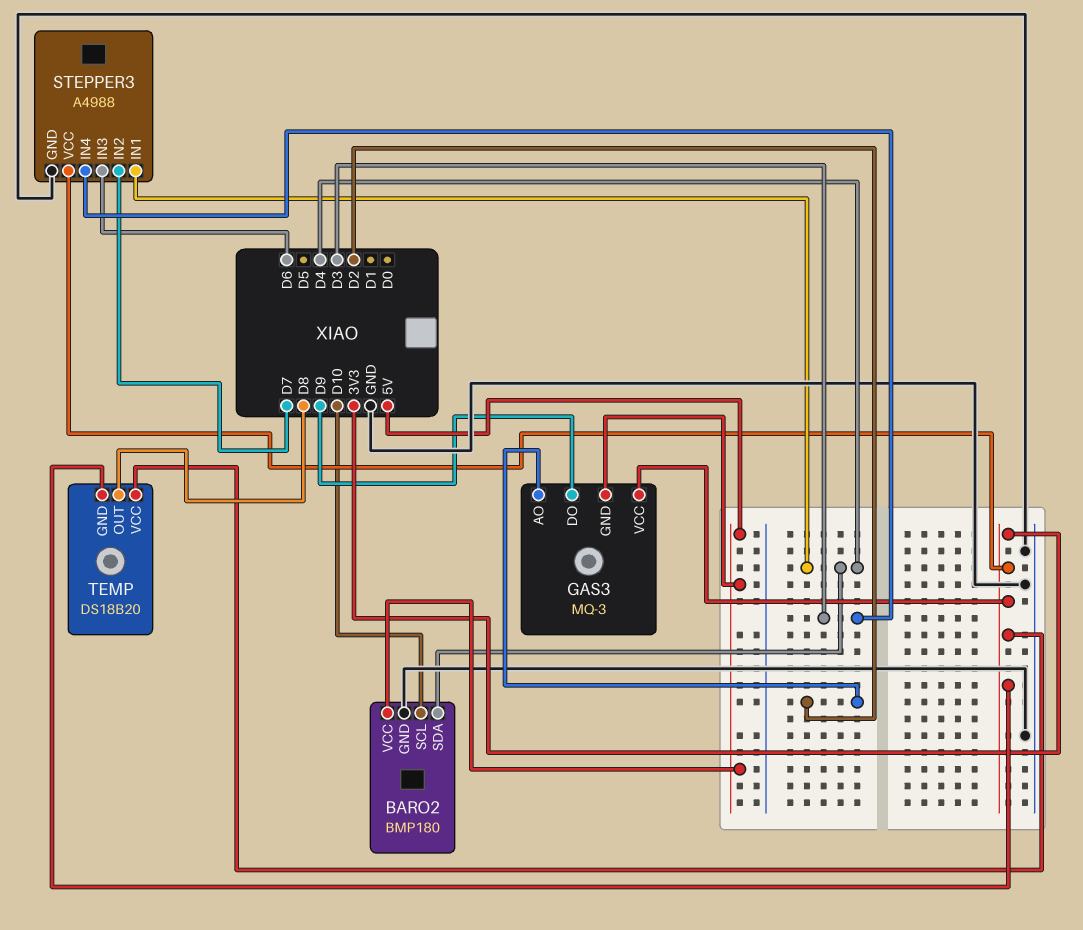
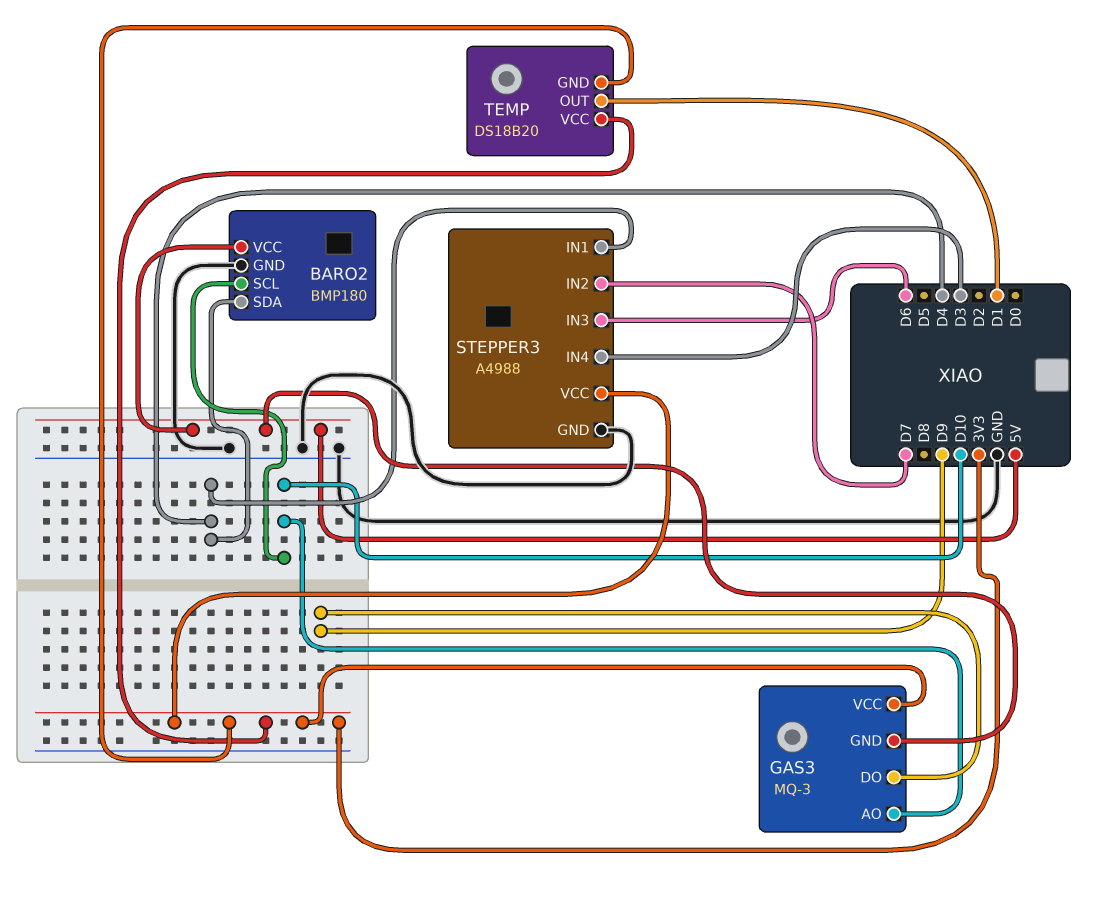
GAS3 pin AO: D2 -> D10
TEMP pin OUT: D8 -> D1

